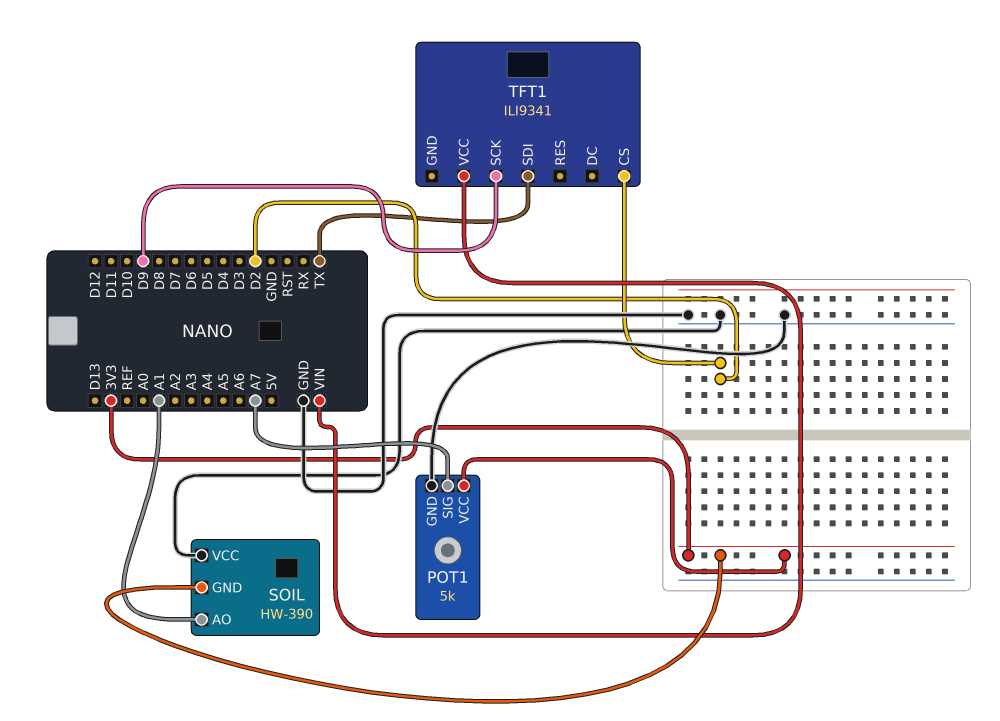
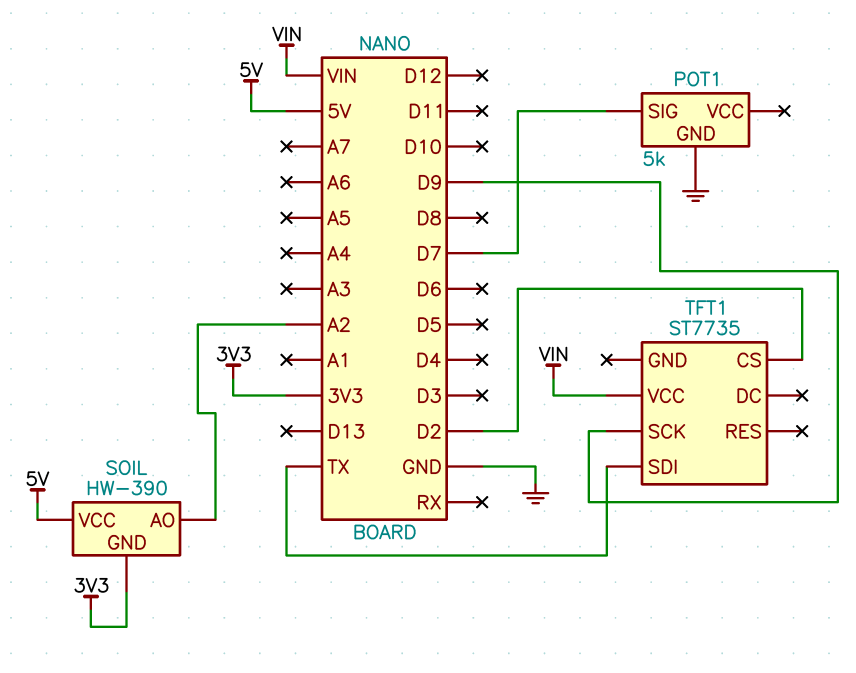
POT1 pin SIG: A7 -> D7
POT1 pin VCC: 3V3 -> none
SOIL pin AO: A1 -> A2
SOIL pin VCC: GND -> 5V
TFT1: ILI9341 -> ST7735

